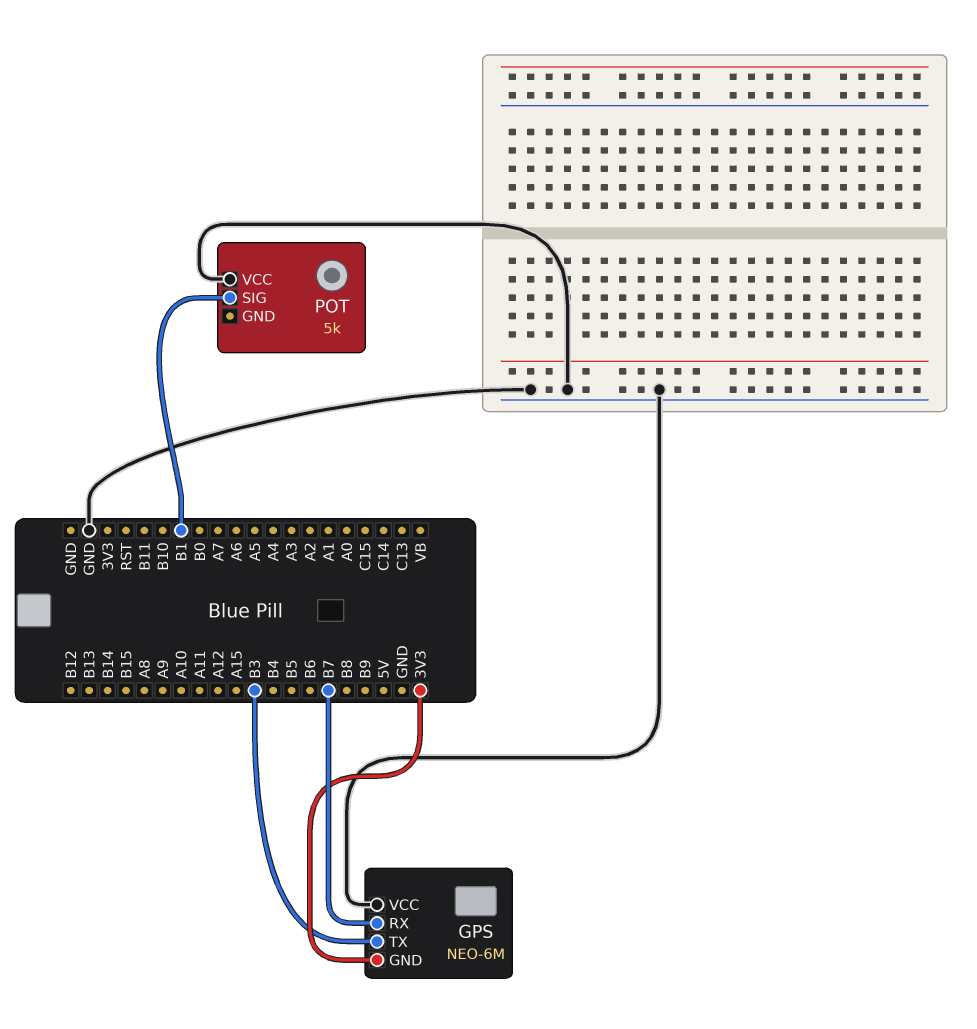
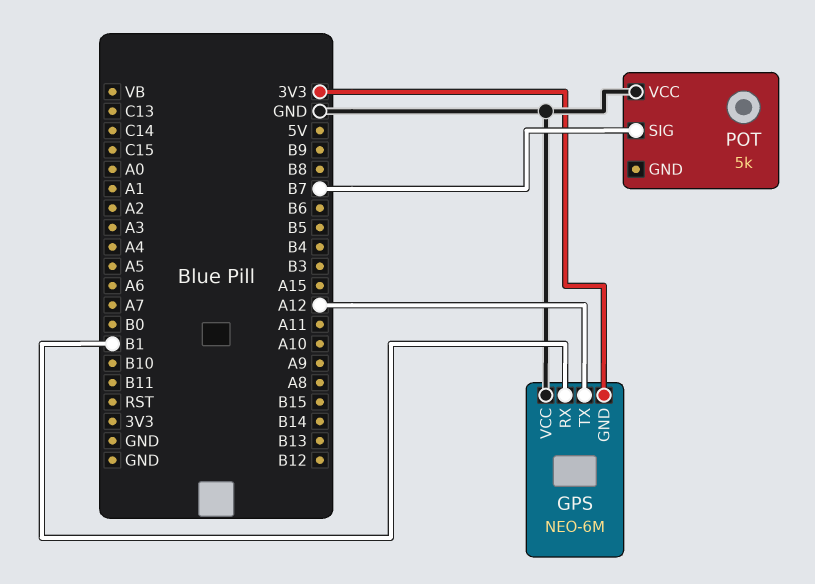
GPS pin RX: B7 -> B1
GPS pin TX: B3 -> A12
POT pin SIG: B1 -> B7

